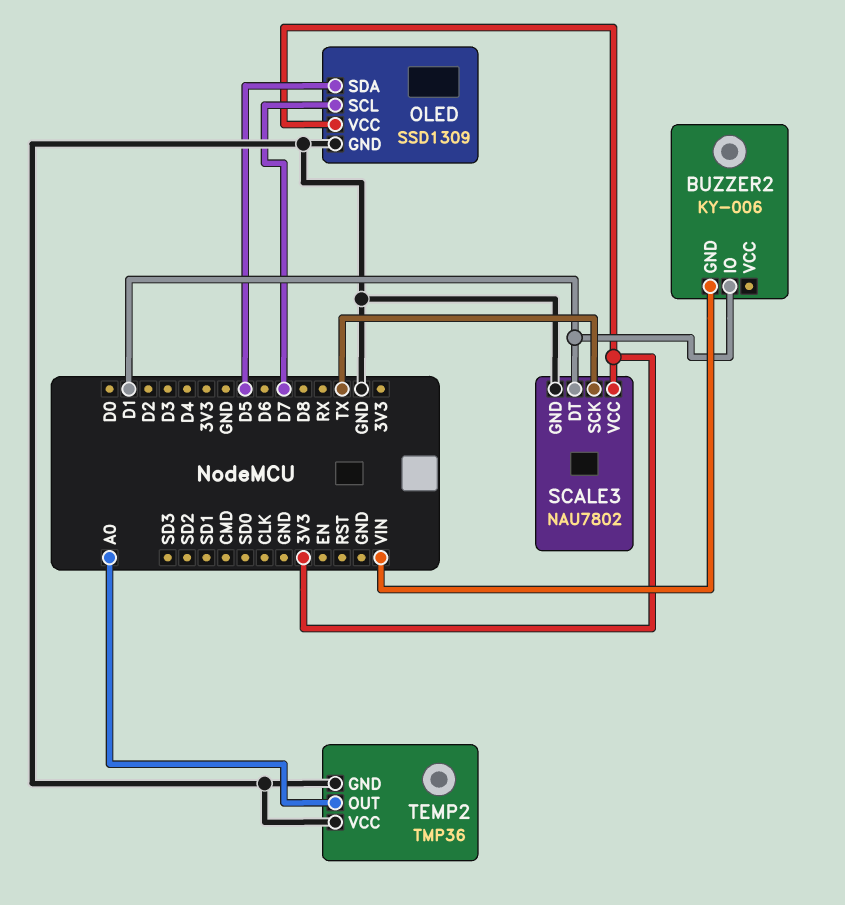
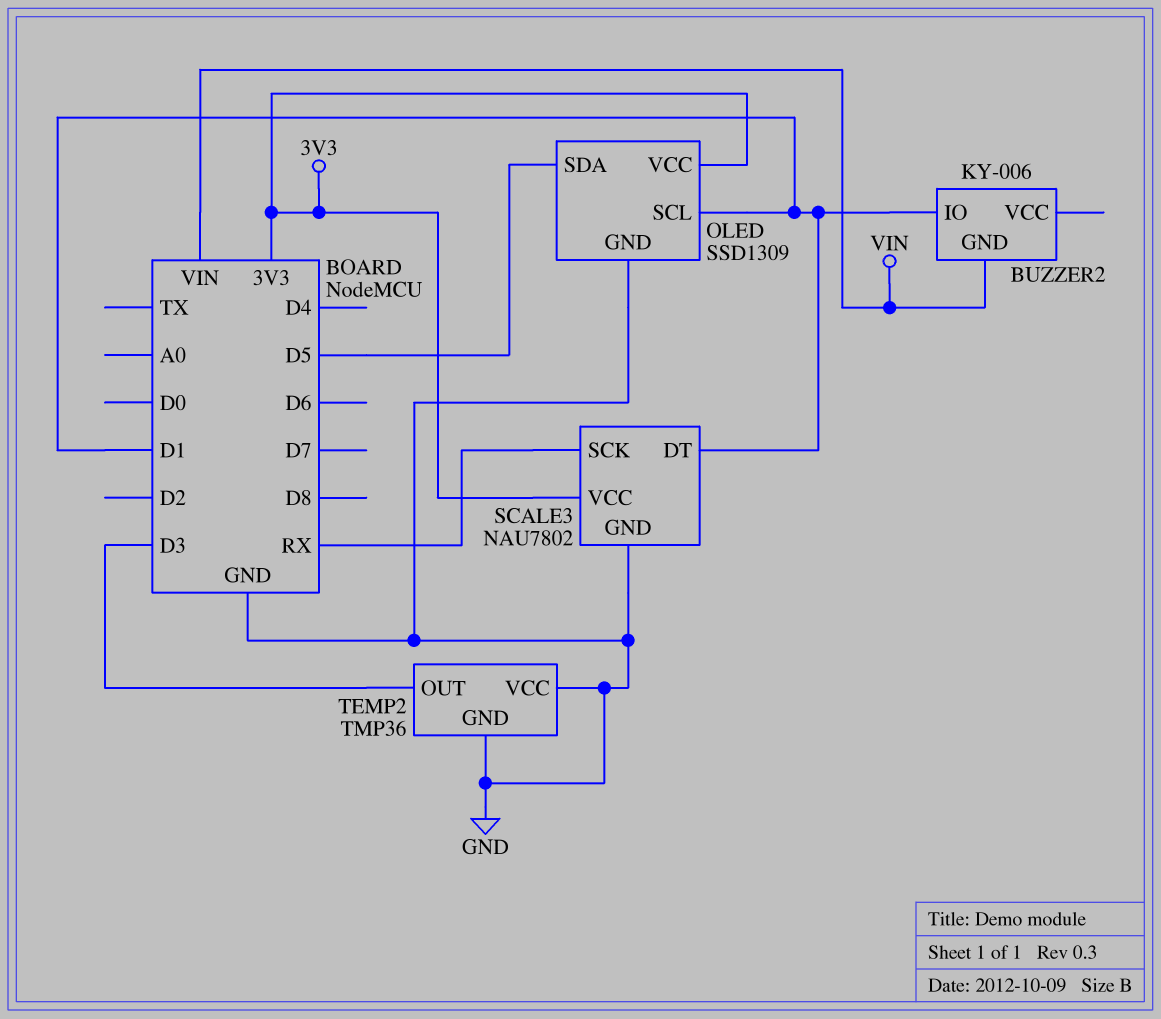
OLED pin SCL: D7 -> D1
SCALE3 pin SCK: TX -> RX
TEMP2 pin OUT: A0 -> D3

